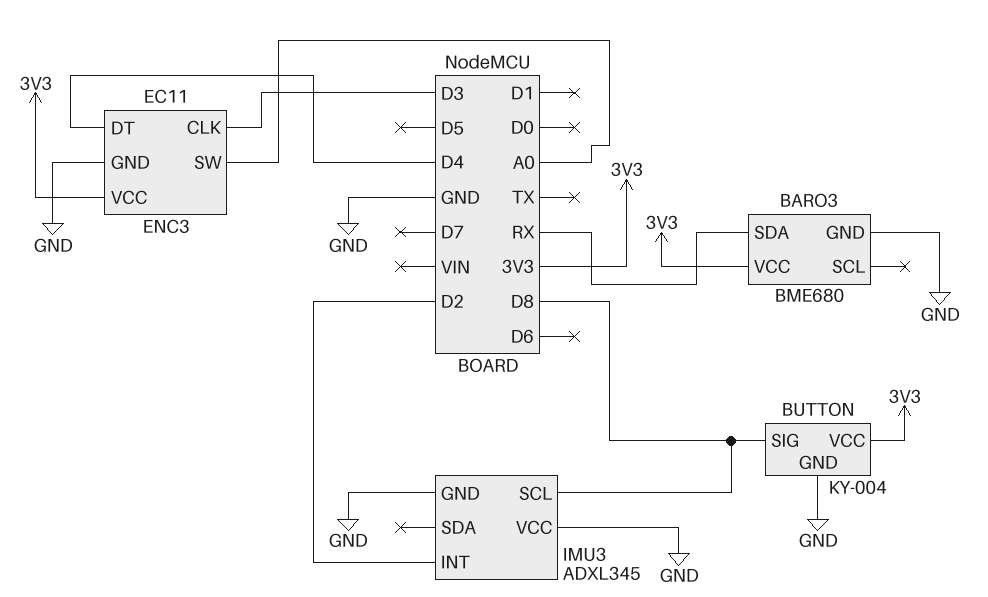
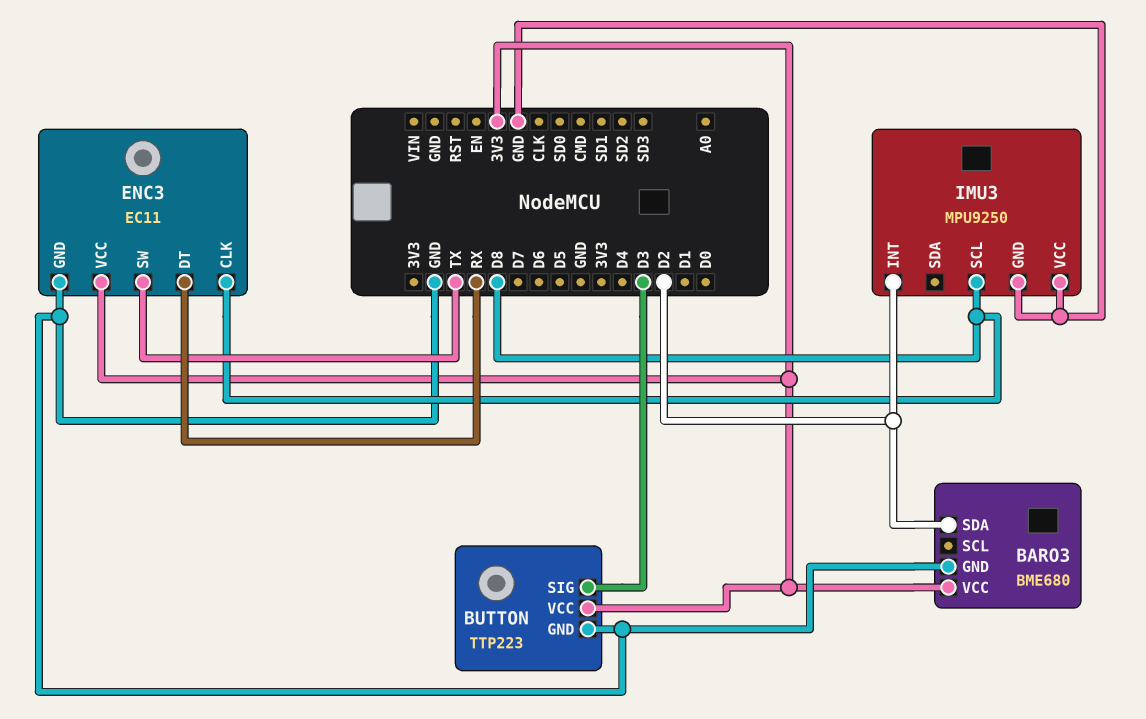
BARO3 pin SDA: RX -> D2
BUTTON: KY-004 -> TTP223
BUTTON pin SIG: D8 -> D3
ENC3 pin CLK: D3 -> D8
ENC3 pin DT: D4 -> RX
ENC3 pin SW: A0 -> TX
IMU3: ADXL345 -> MPU9250

